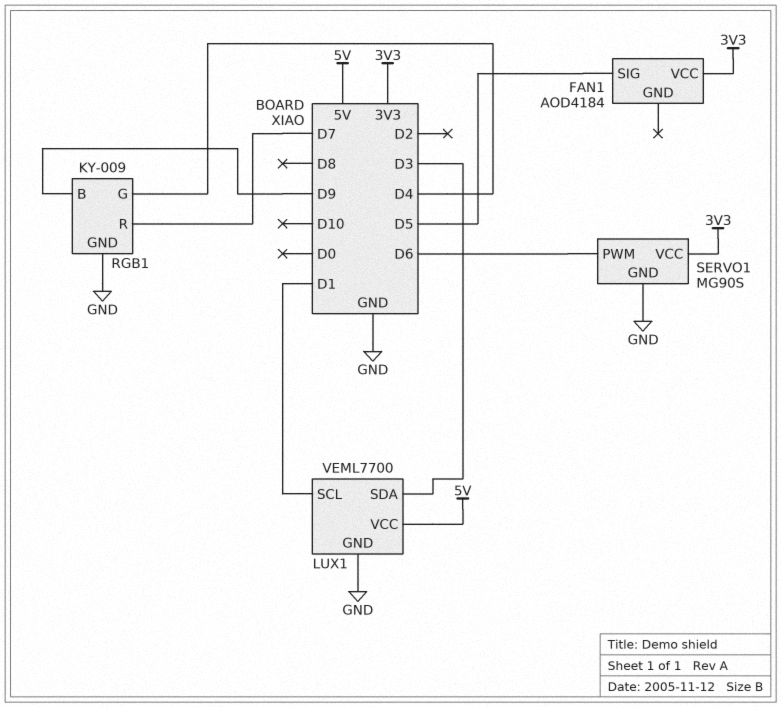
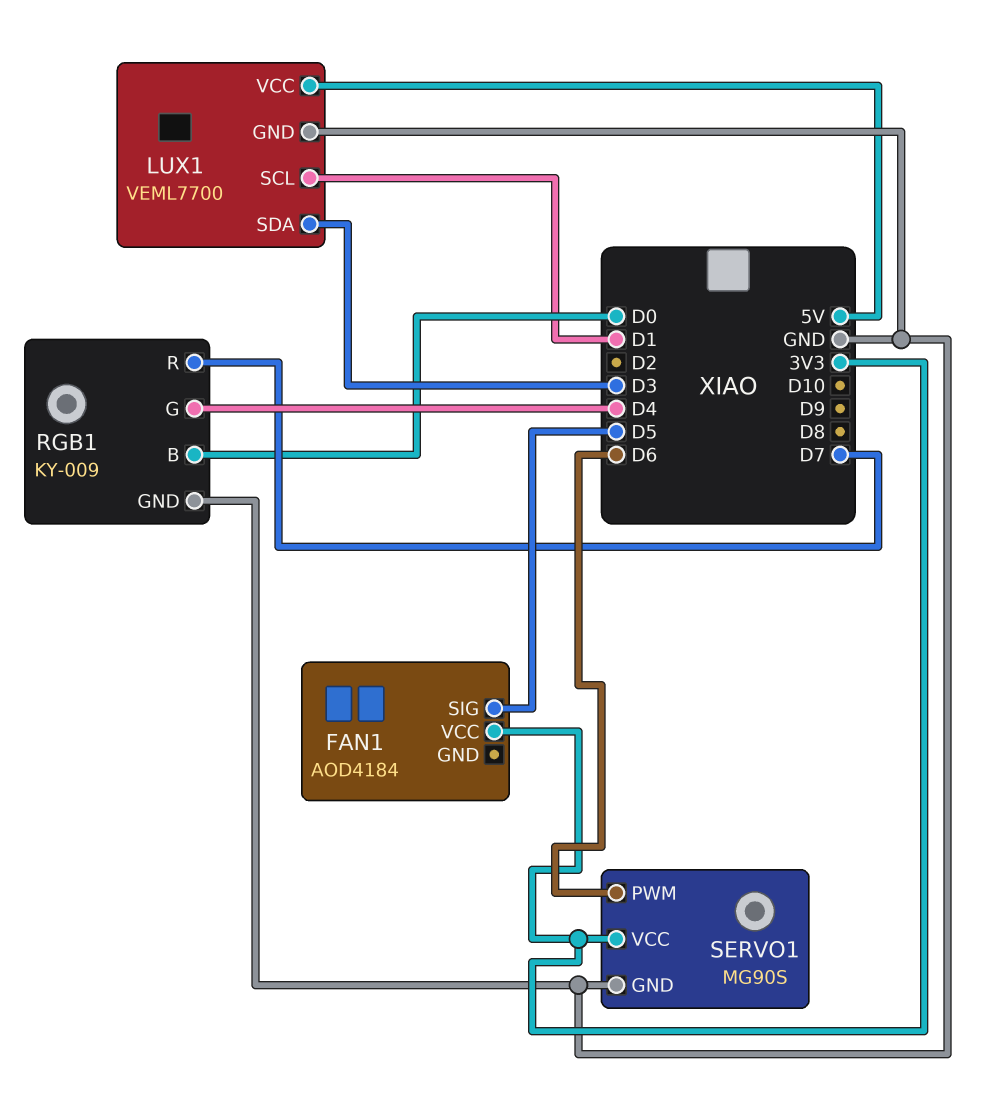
RGB1 pin B: D9 -> D0

